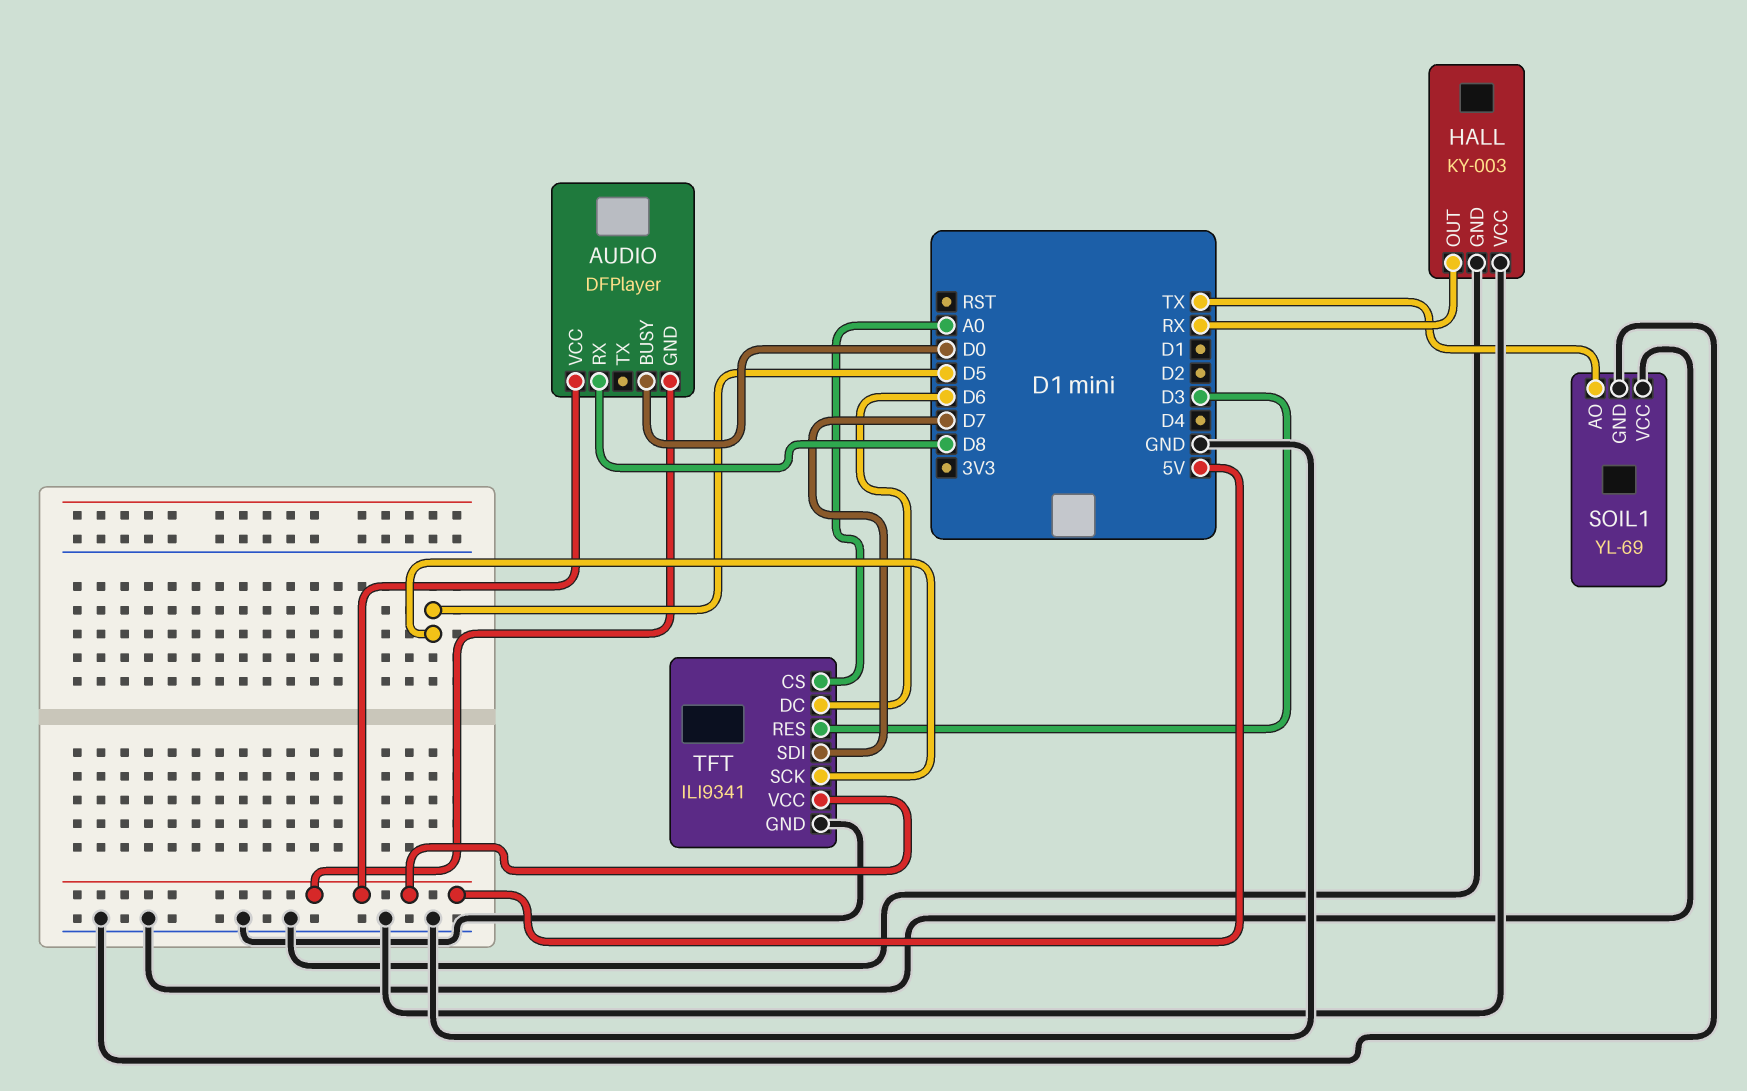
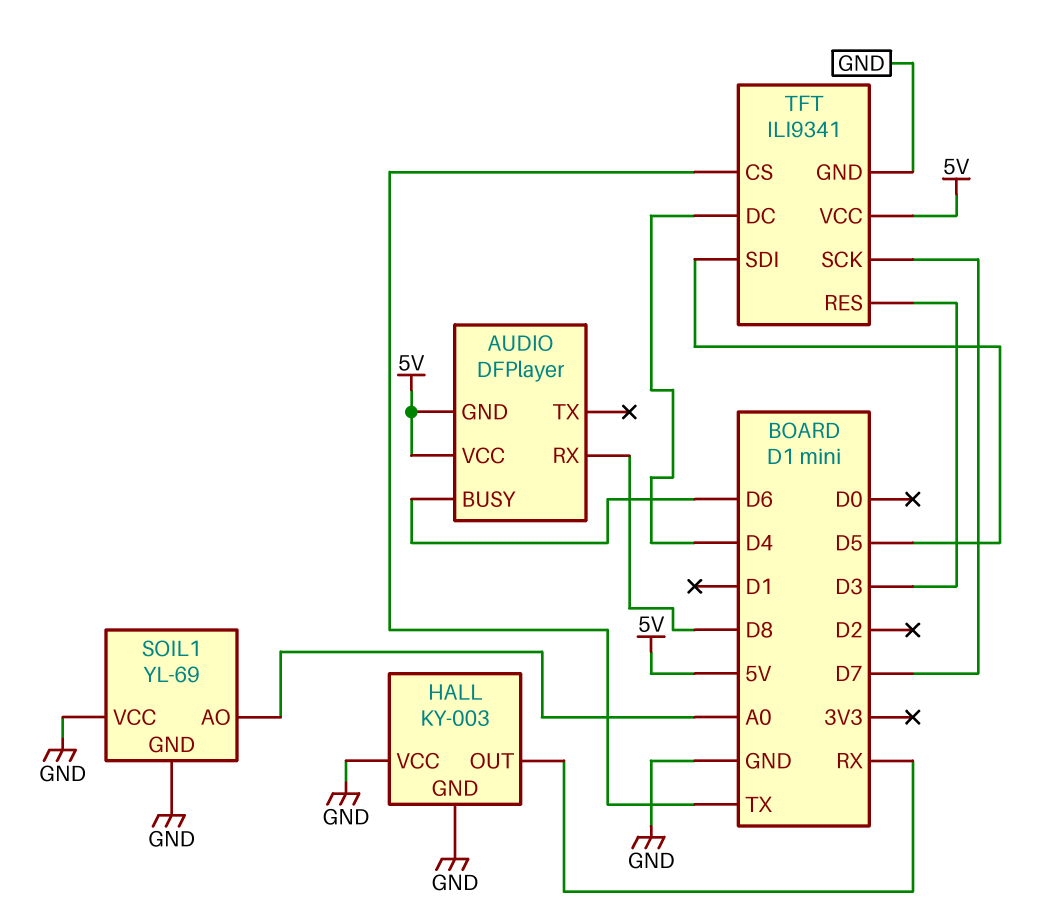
AUDIO pin BUSY: D0 -> D6
SOIL1 pin AO: TX -> A0
TFT pin CS: A0 -> TX
TFT pin DC: D6 -> D4
TFT pin SCK: D5 -> D7
TFT pin SDI: D7 -> D5

